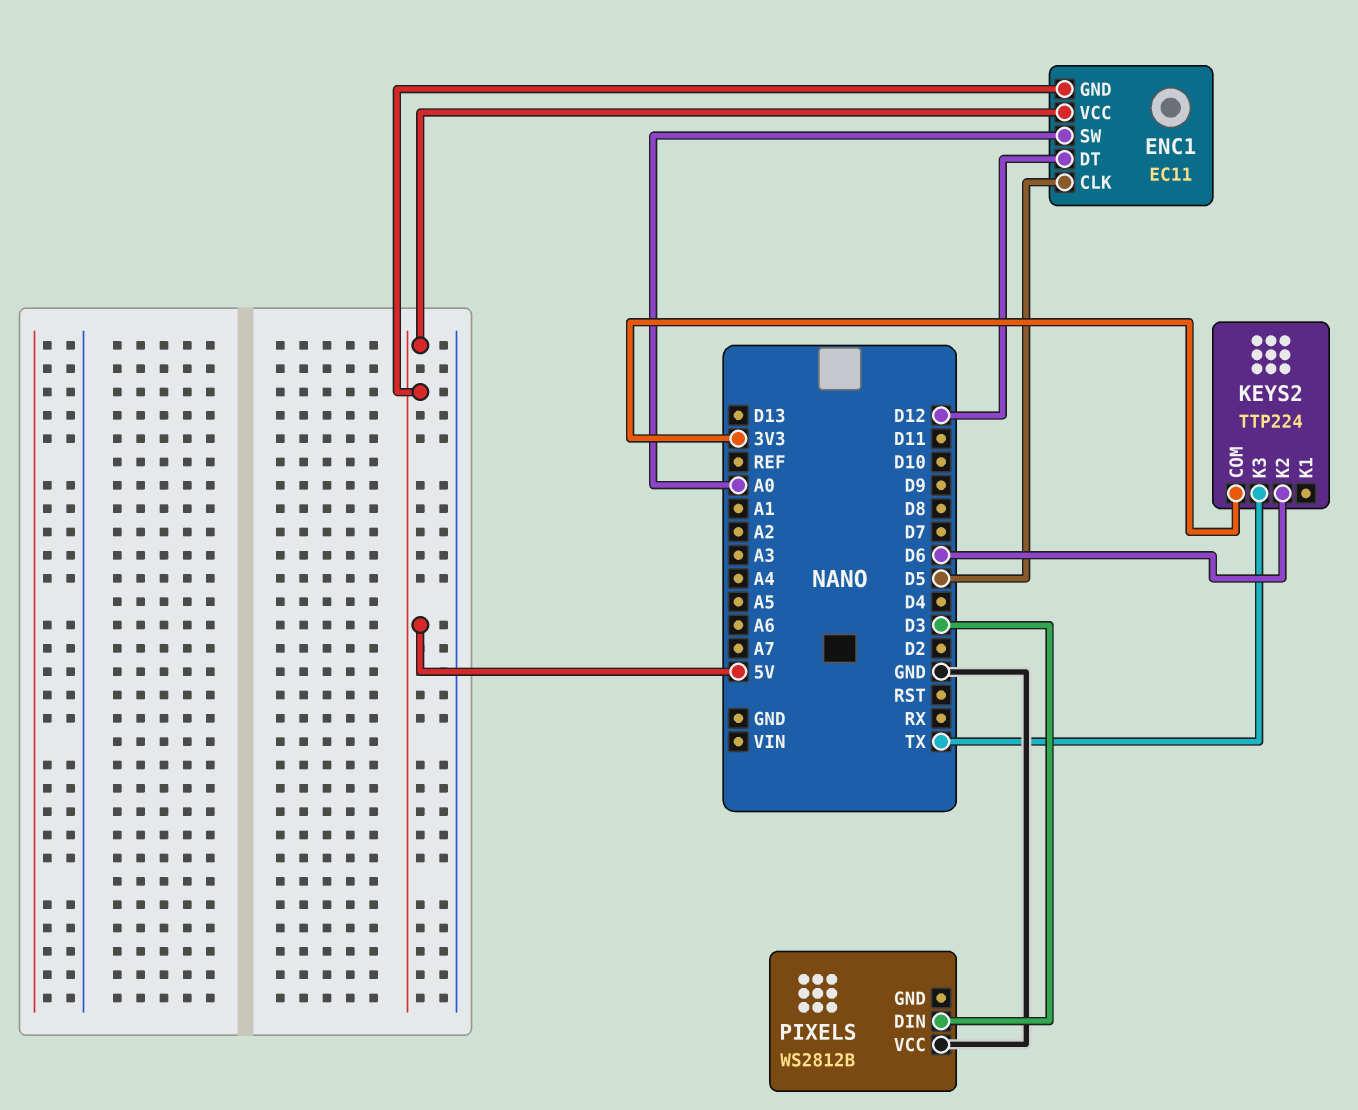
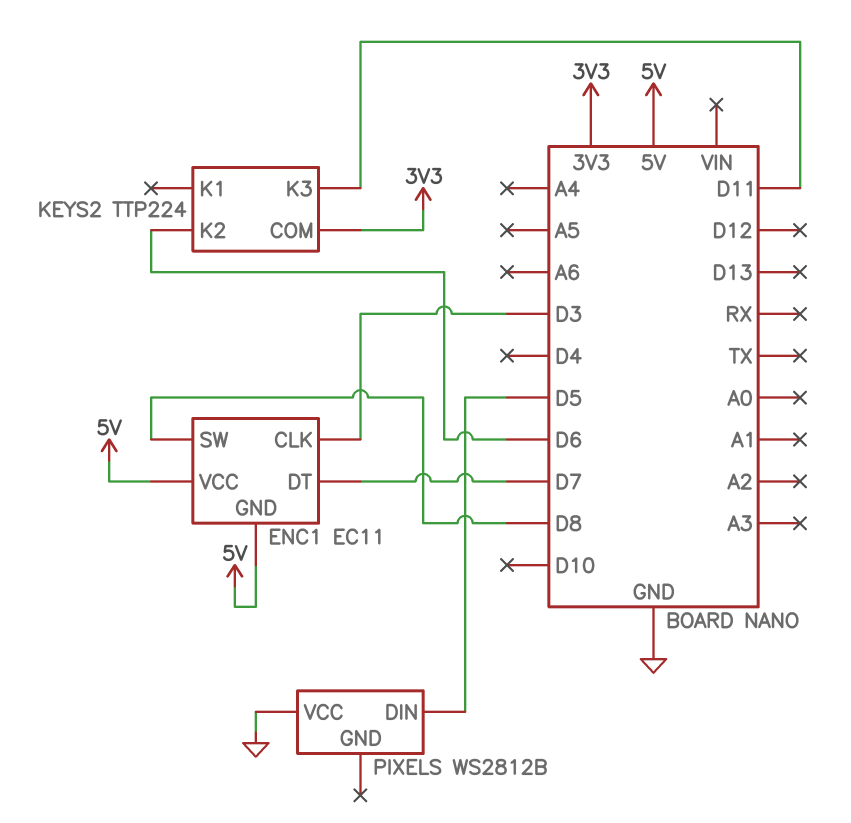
ENC1 pin CLK: D5 -> D3
ENC1 pin DT: D12 -> D7
ENC1 pin SW: A0 -> D8
KEYS2 pin K3: TX -> D11
PIXELS pin DIN: D3 -> D5

